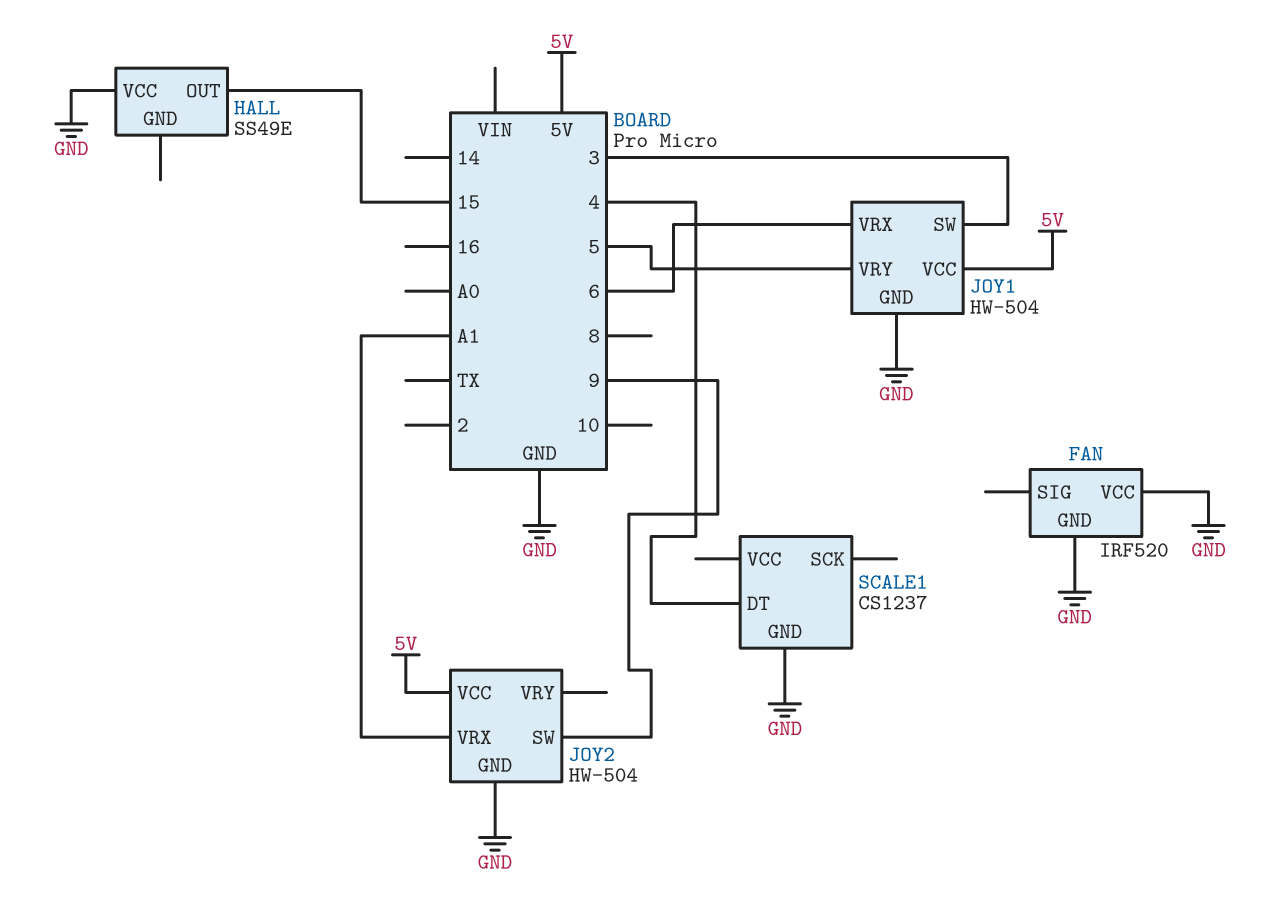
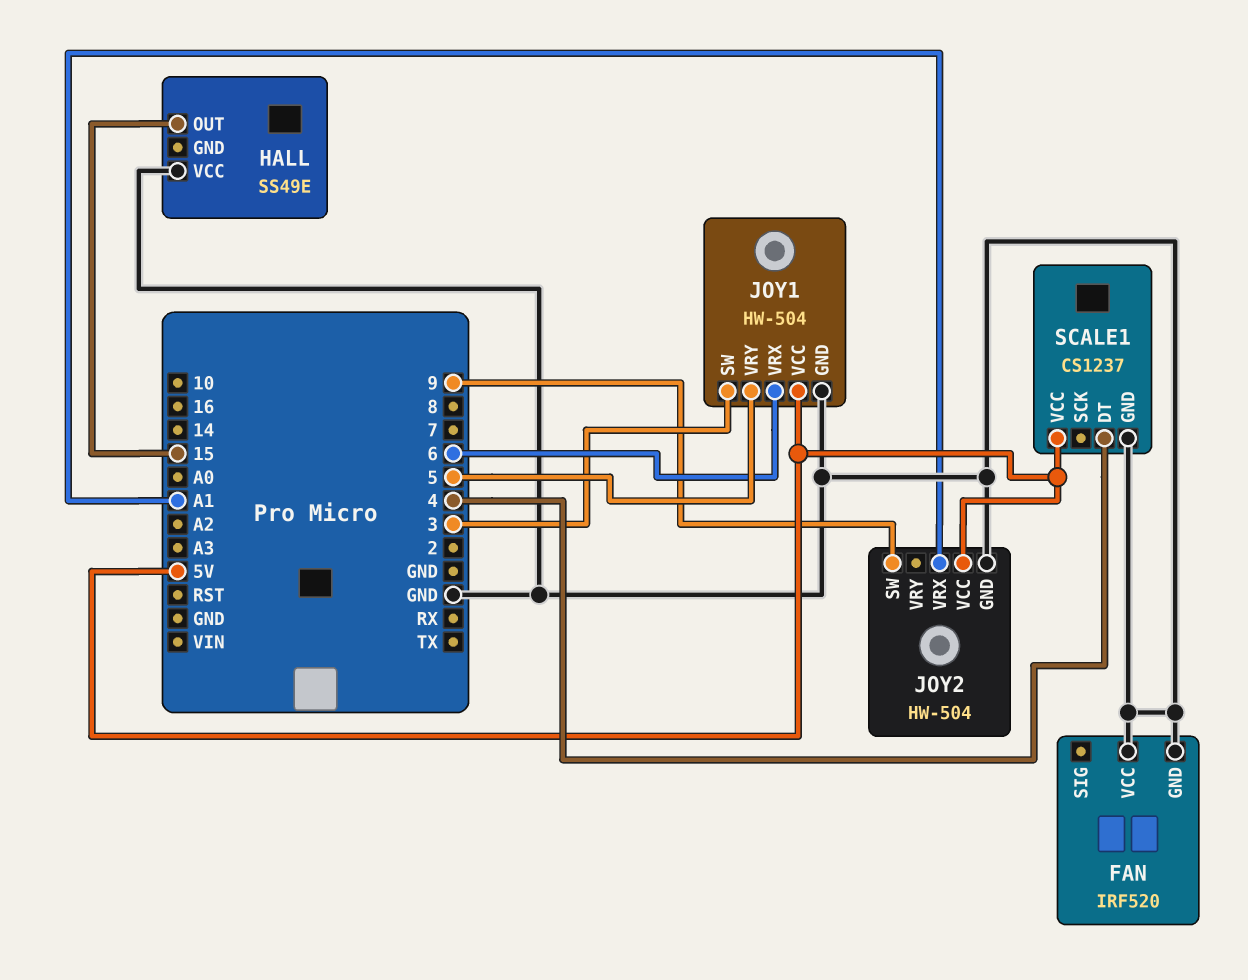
SCALE1 pin VCC: none -> 5V

